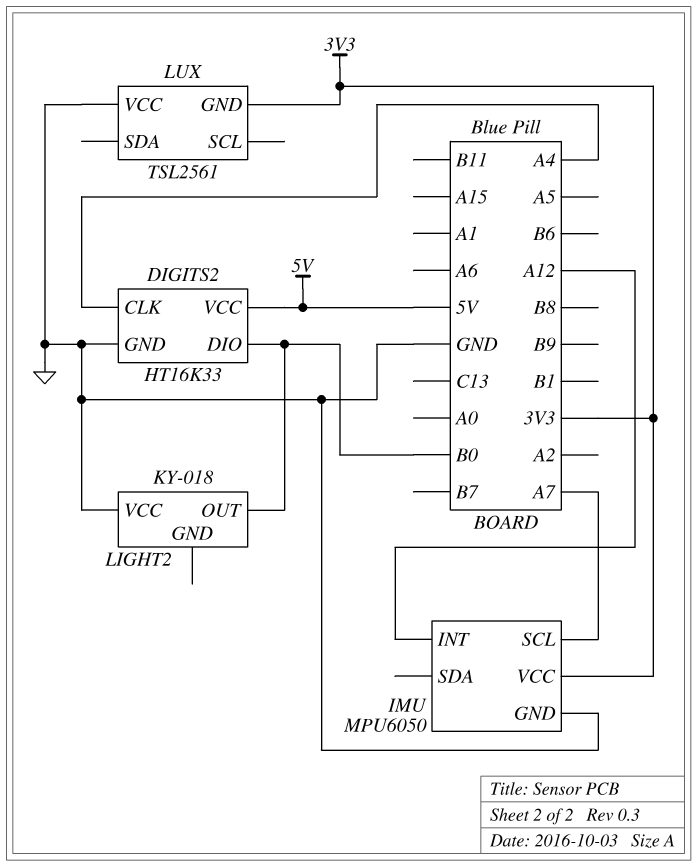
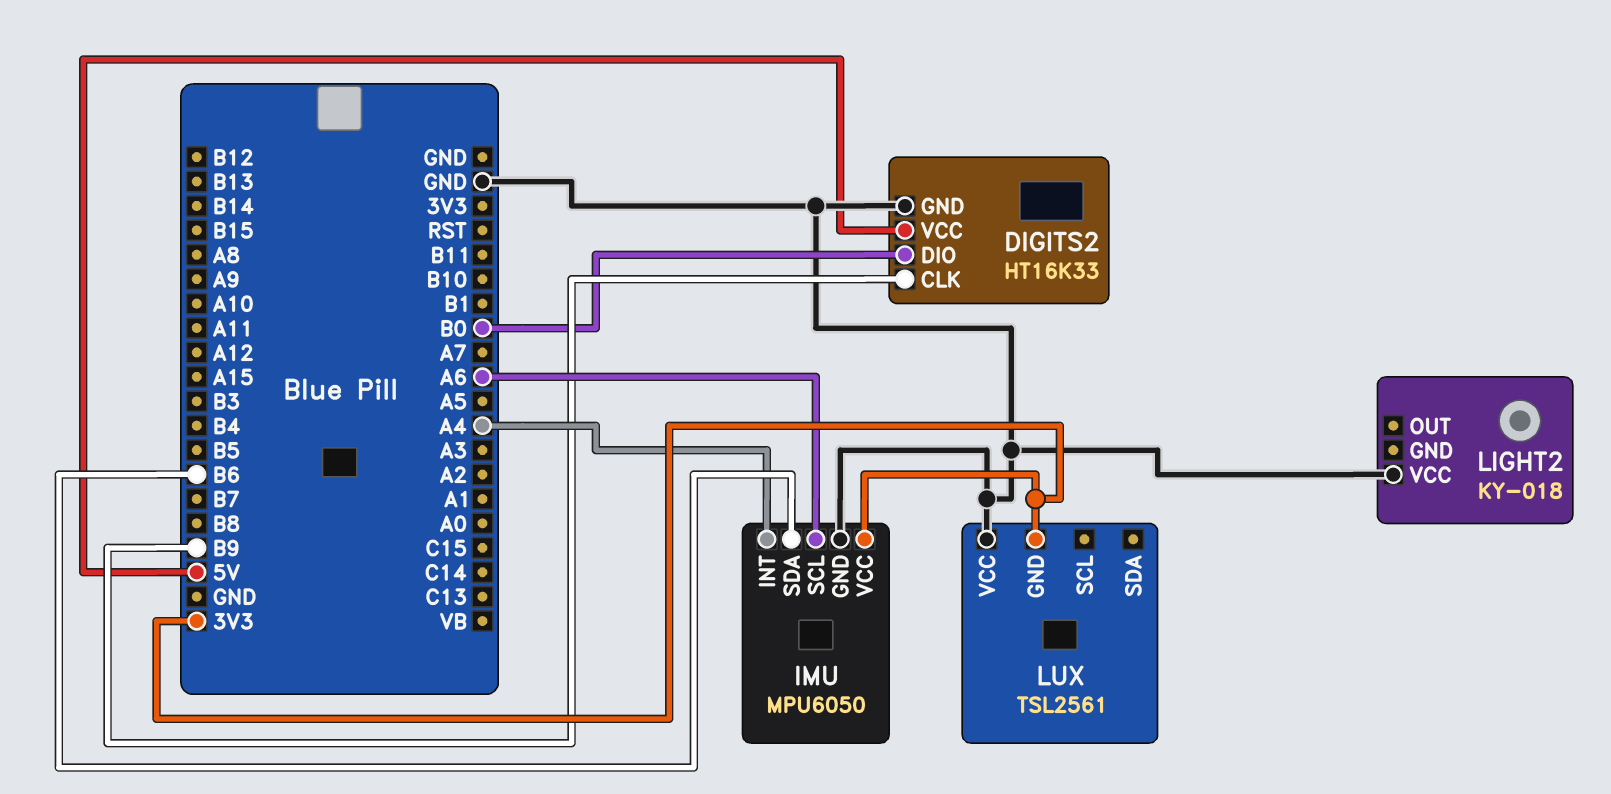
DIGITS2 pin CLK: A4 -> B9
IMU pin INT: A12 -> A4
IMU pin SCL: A7 -> A6
IMU pin SDA: none -> B6
LIGHT2 pin OUT: B0 -> none

